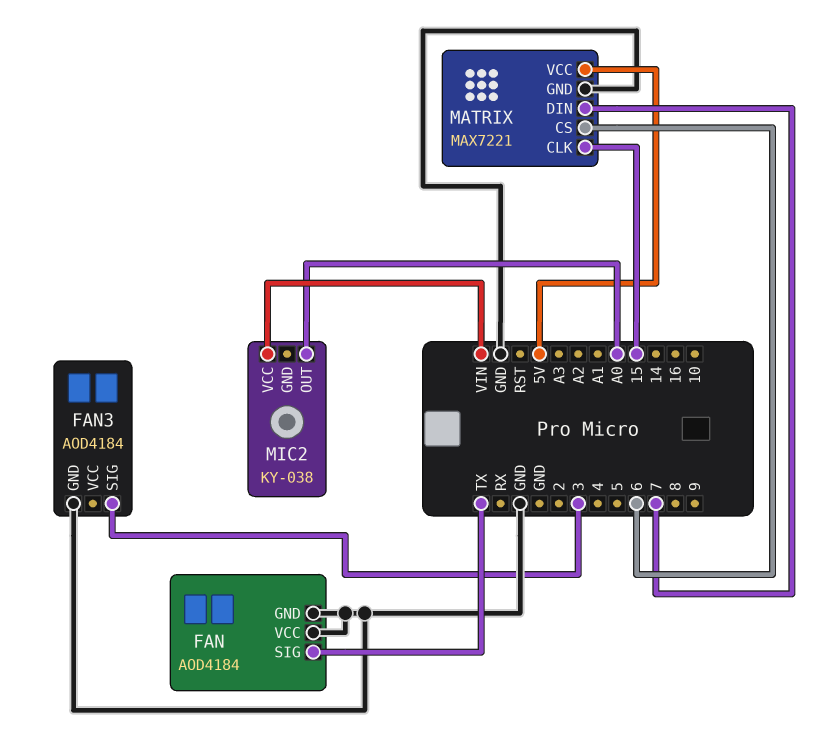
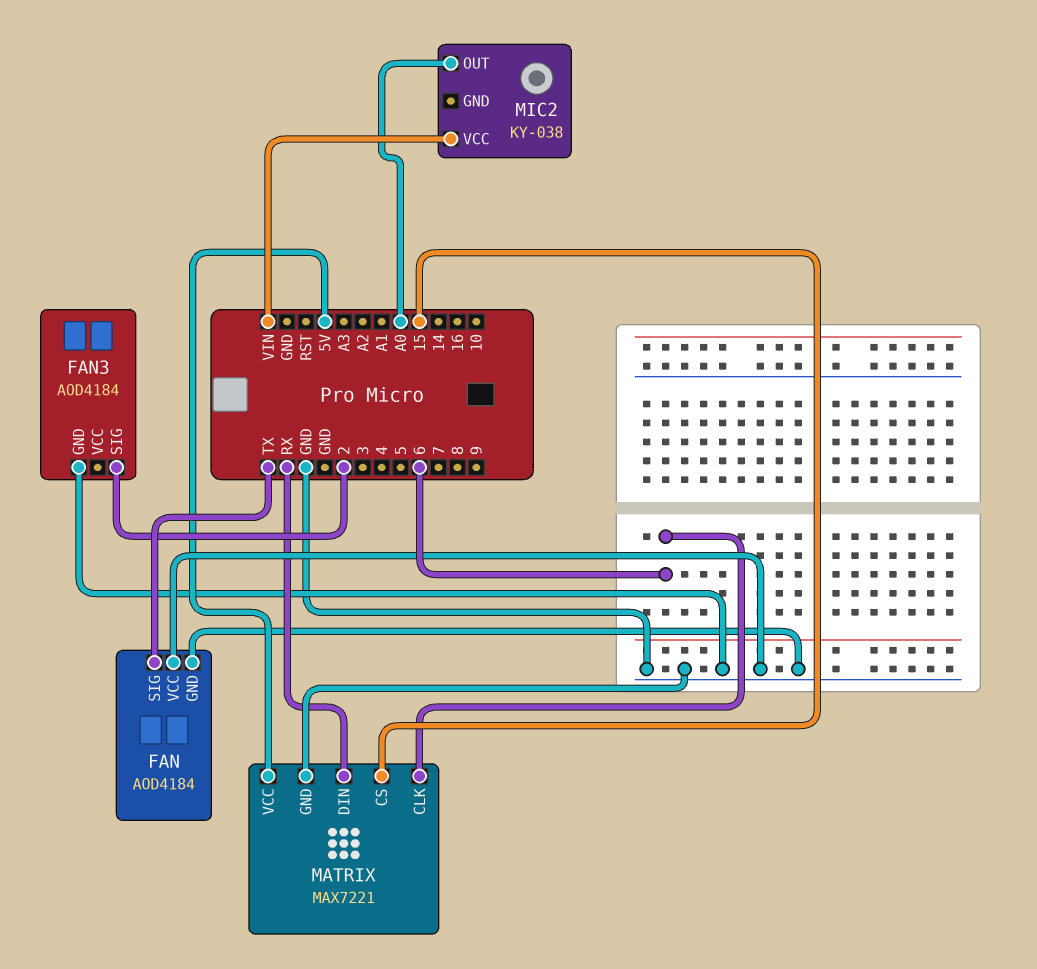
FAN3 pin SIG: 3 -> 2
MATRIX pin CLK: 15 -> 6
MATRIX pin CS: 6 -> 15
MATRIX pin DIN: 7 -> RX

